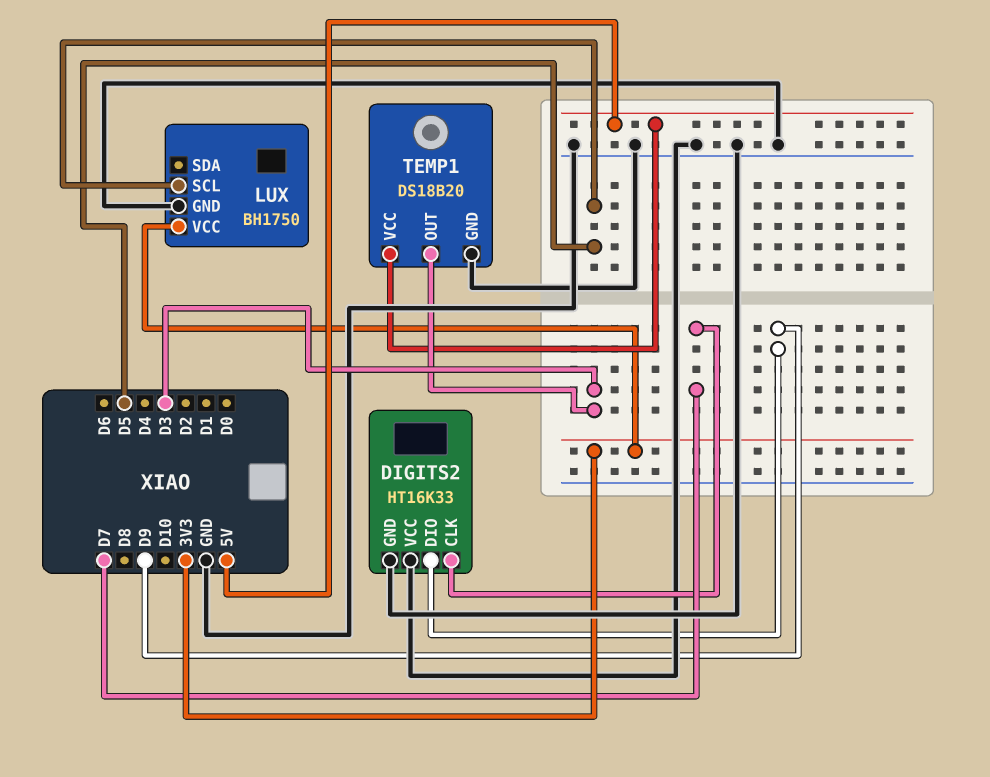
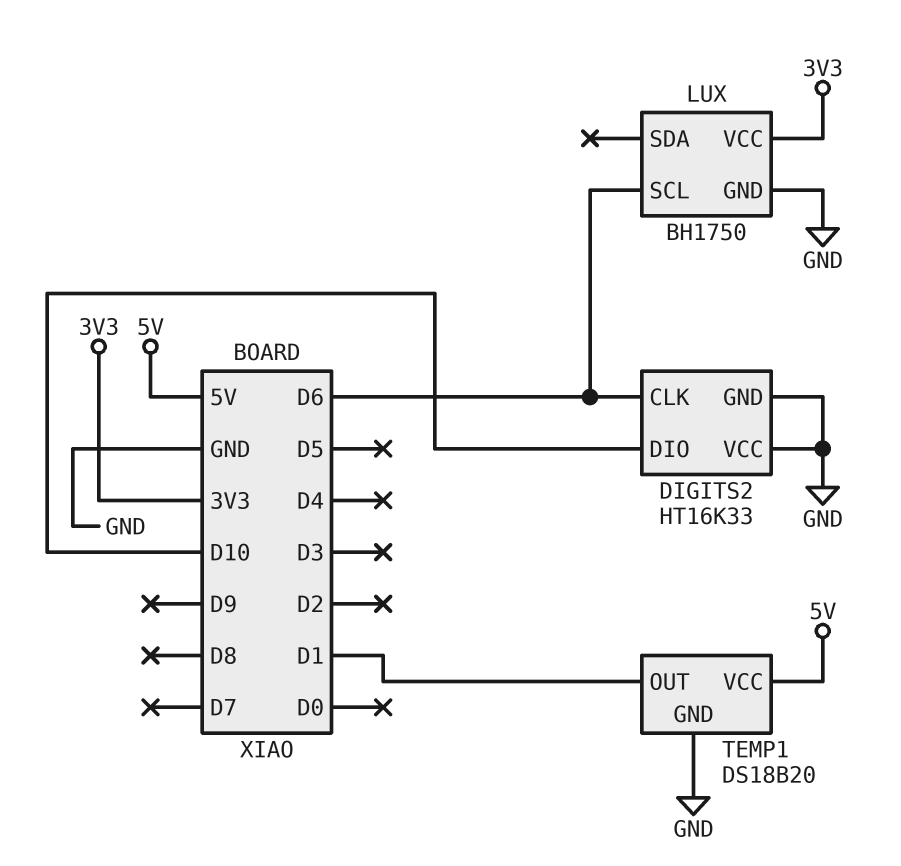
DIGITS2 pin CLK: D7 -> D6
DIGITS2 pin DIO: D9 -> D10
LUX pin SCL: D5 -> D6
TEMP1 pin OUT: D3 -> D1

